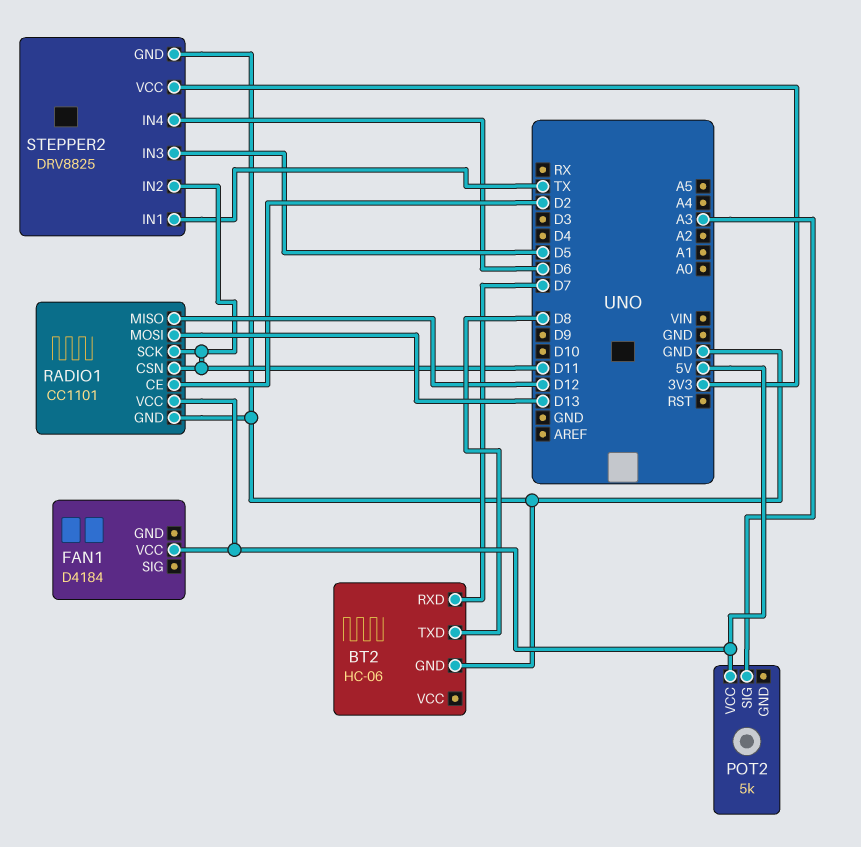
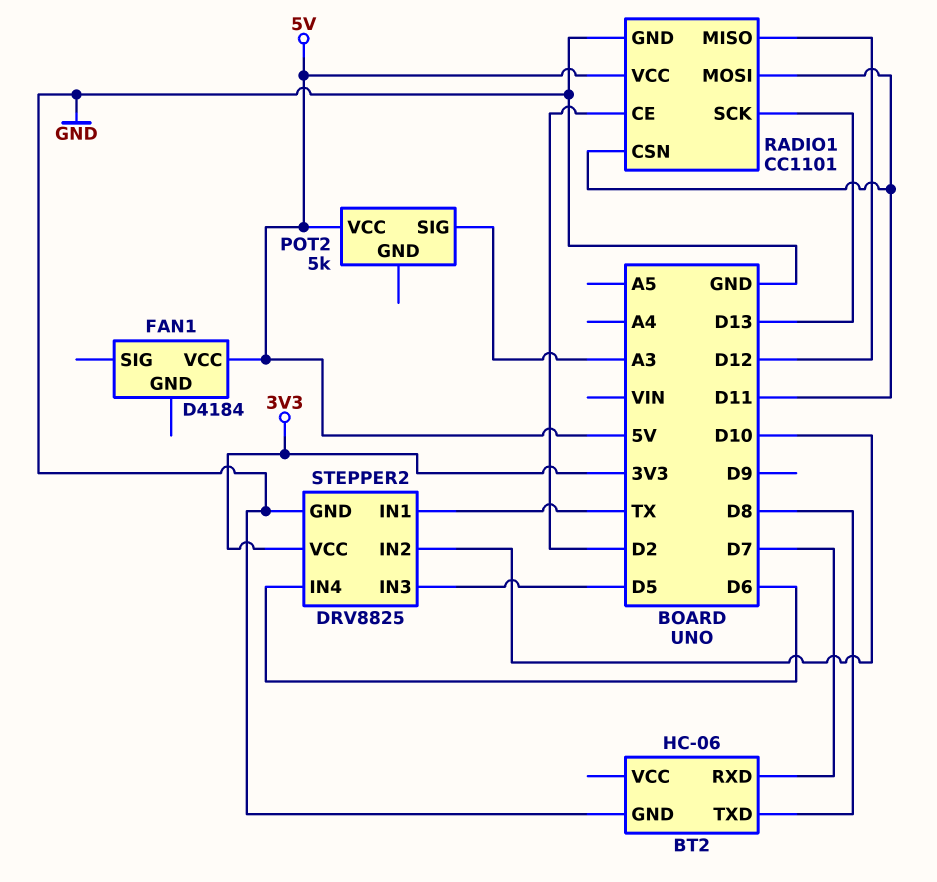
RADIO1 pin MOSI: D13 -> D11
RADIO1 pin SCK: D11 -> D13
STEPPER2 pin IN2: D11 -> D10

